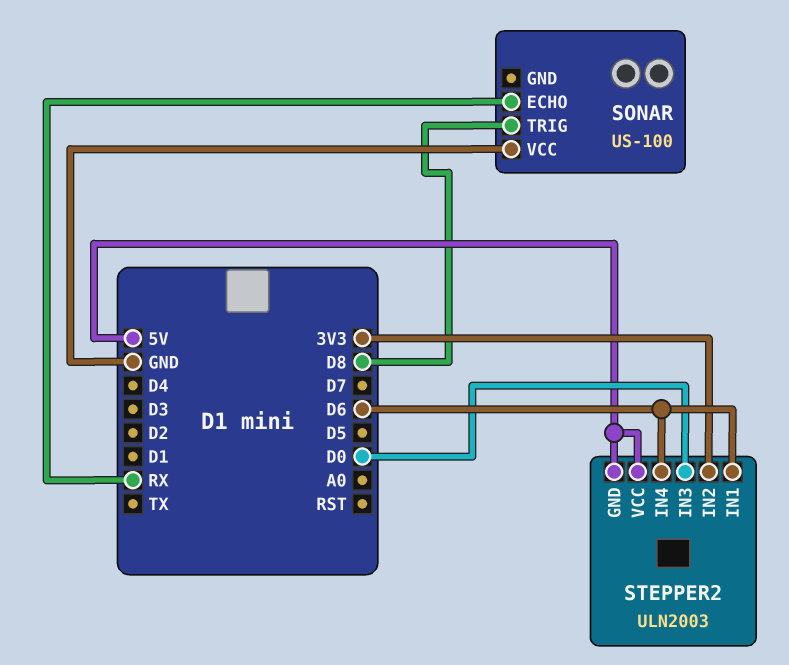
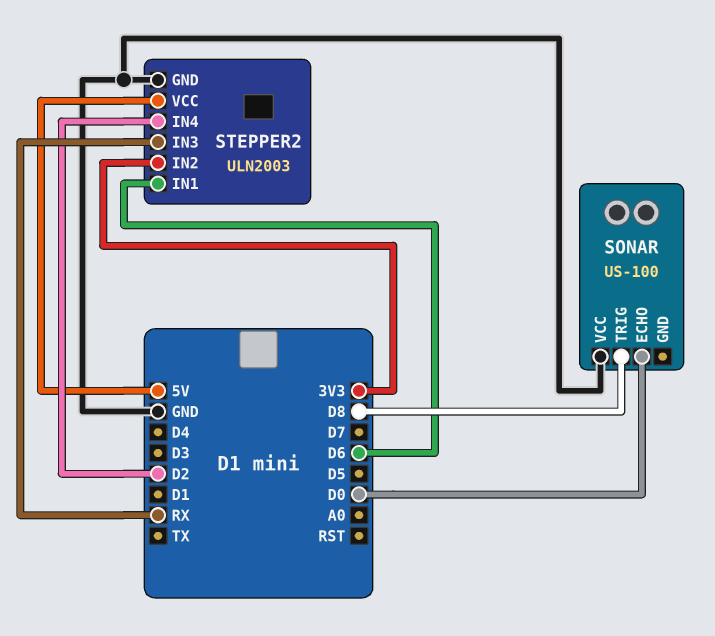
SONAR pin ECHO: RX -> D0
STEPPER2 pin GND: 5V -> GND
STEPPER2 pin IN3: D0 -> RX
STEPPER2 pin IN4: D6 -> D2

